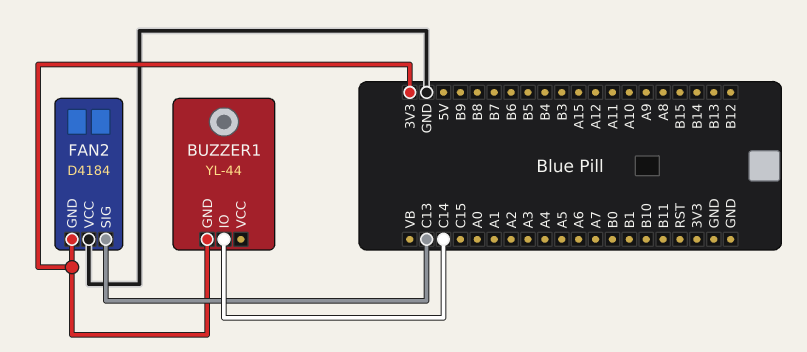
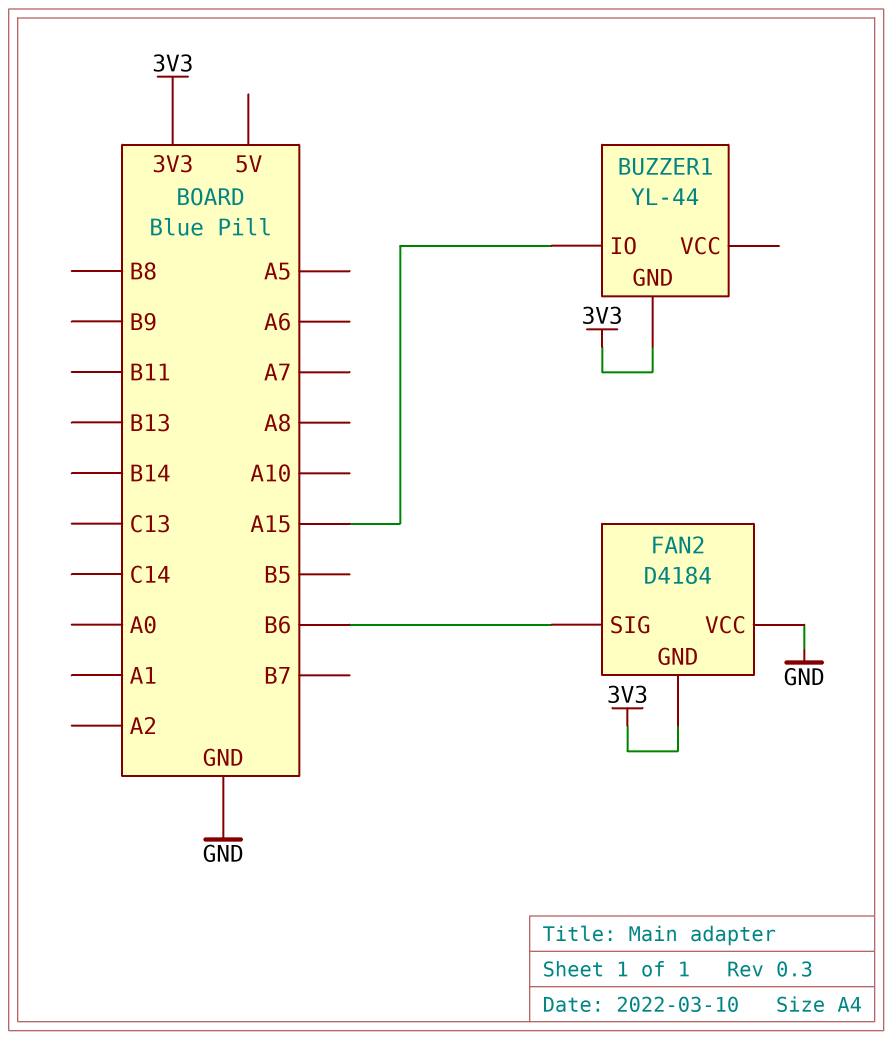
BUZZER1 pin IO: C14 -> A15
FAN2 pin SIG: C13 -> B6

